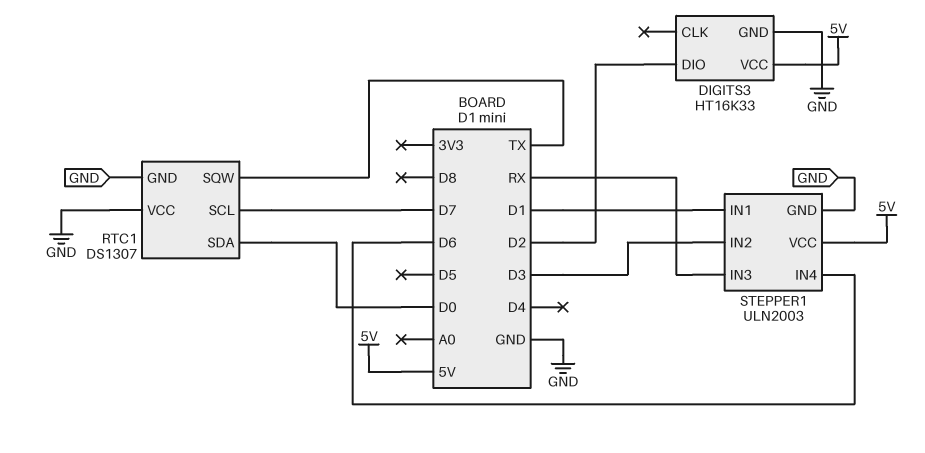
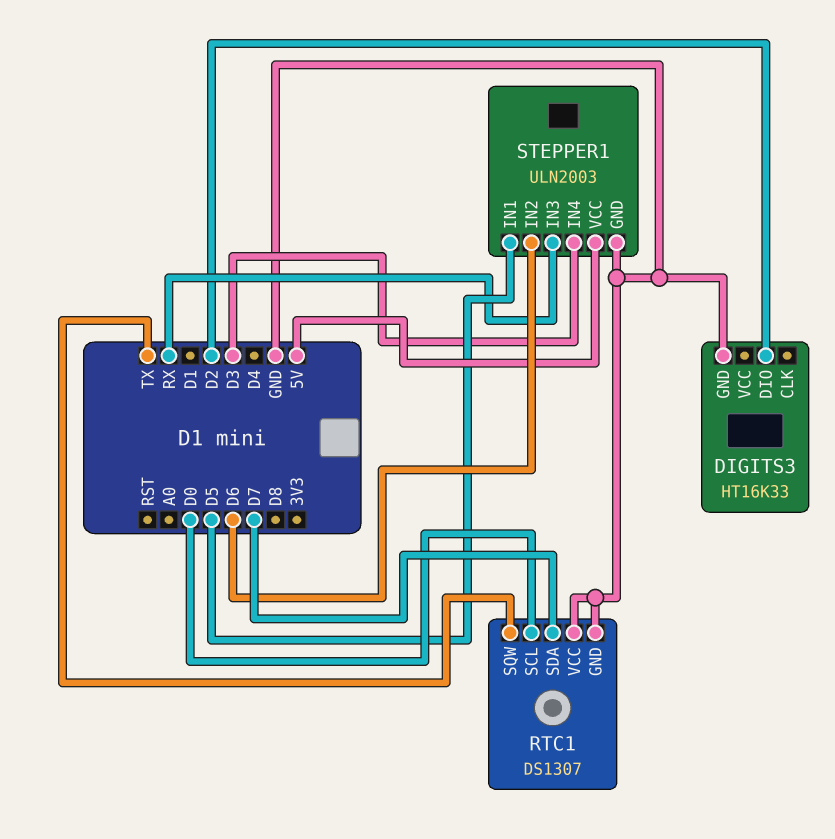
DIGITS3 pin VCC: 5V -> none
RTC1 pin SCL: D7 -> D0
RTC1 pin SDA: D0 -> D7
STEPPER1 pin IN1: D1 -> D5
STEPPER1 pin IN2: D3 -> D6
STEPPER1 pin IN4: D6 -> D3

